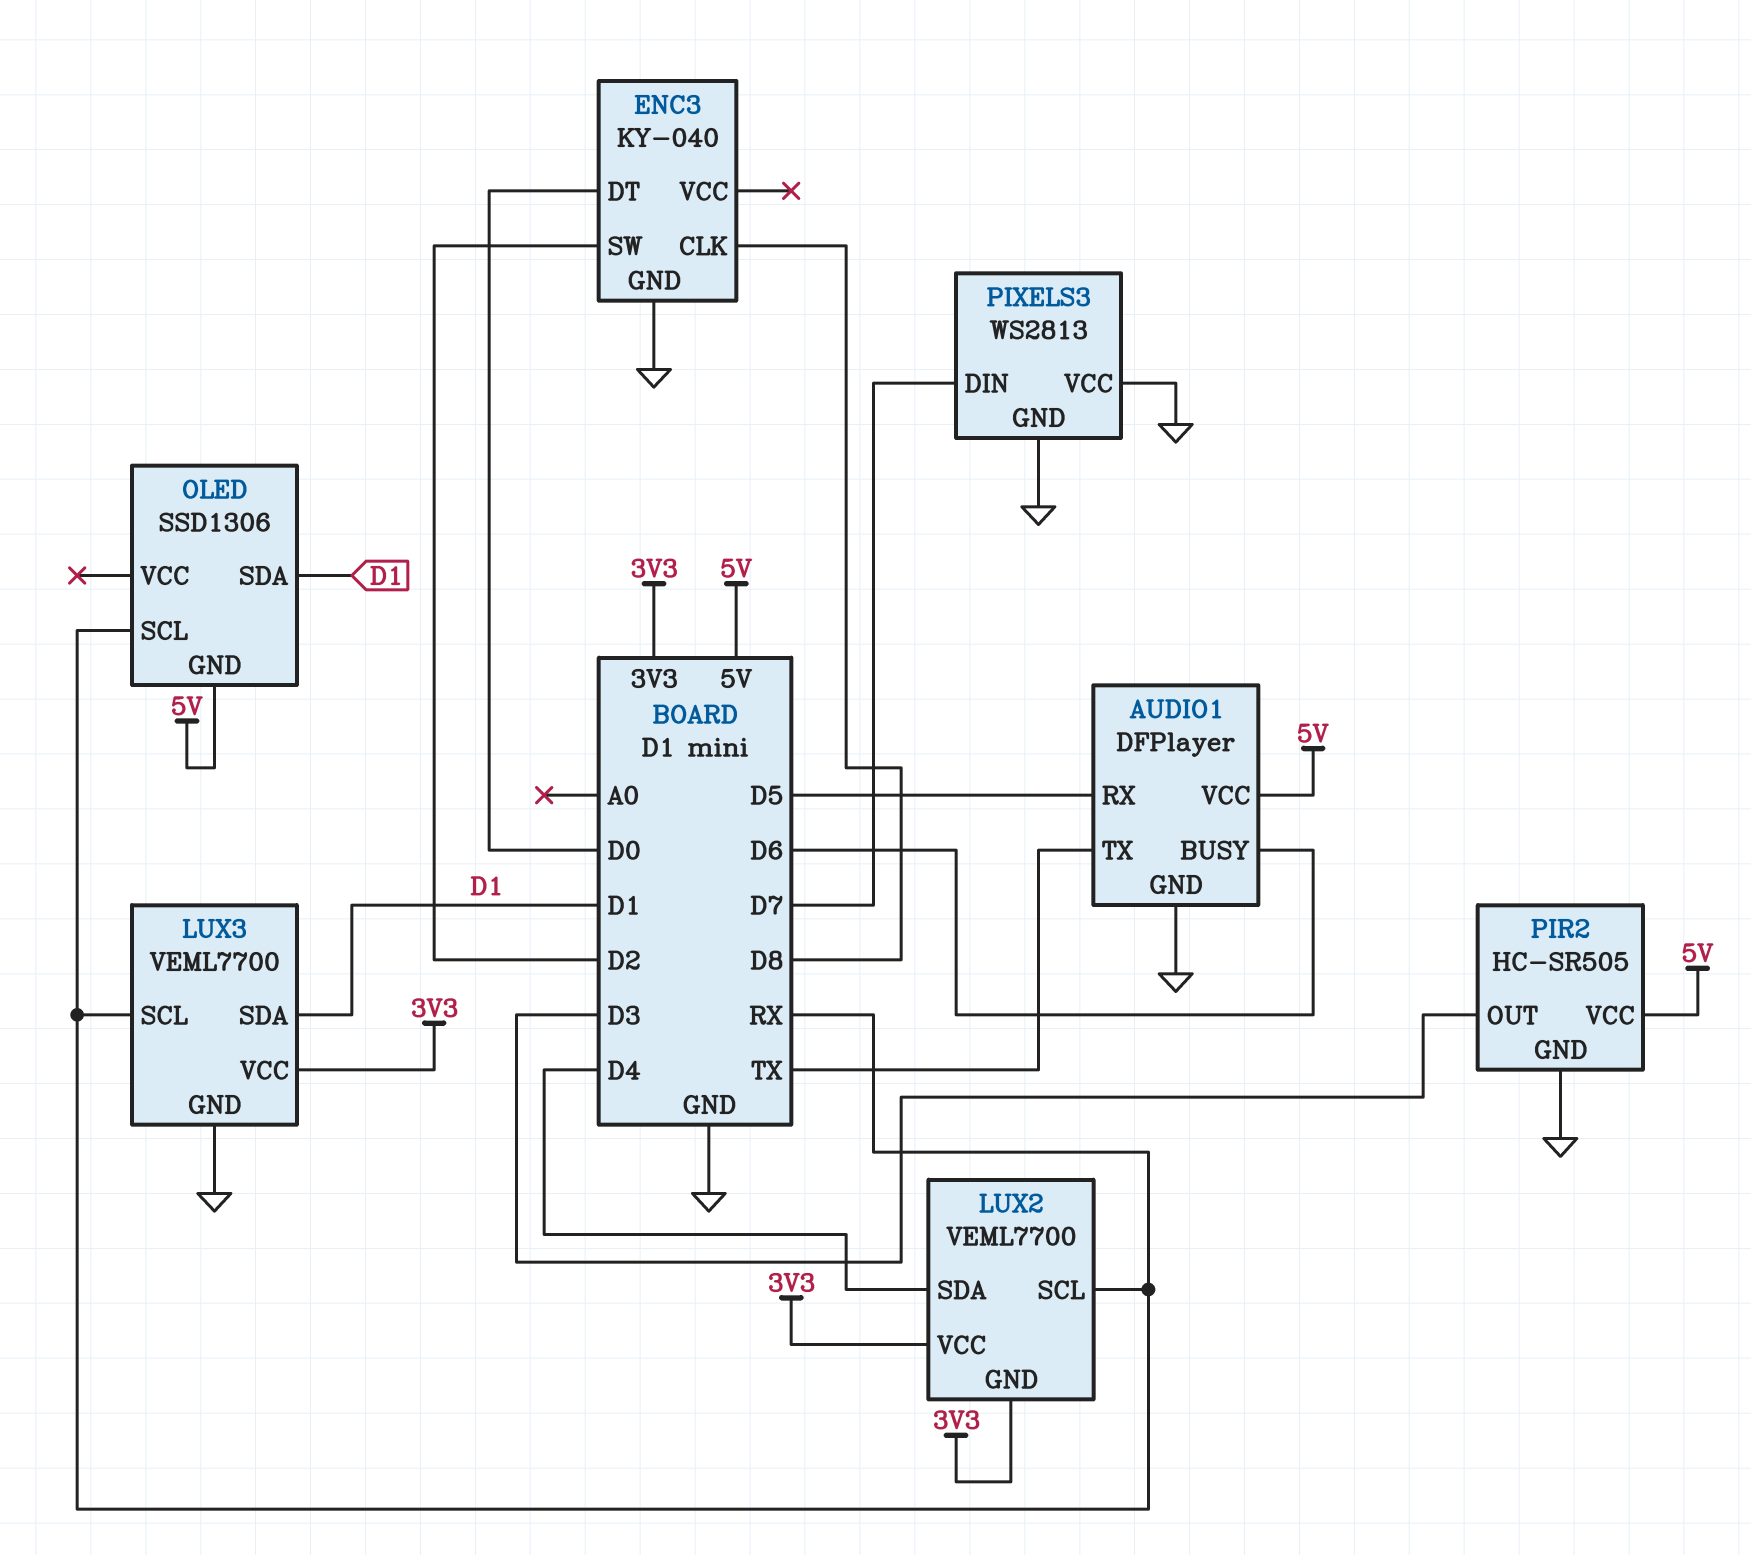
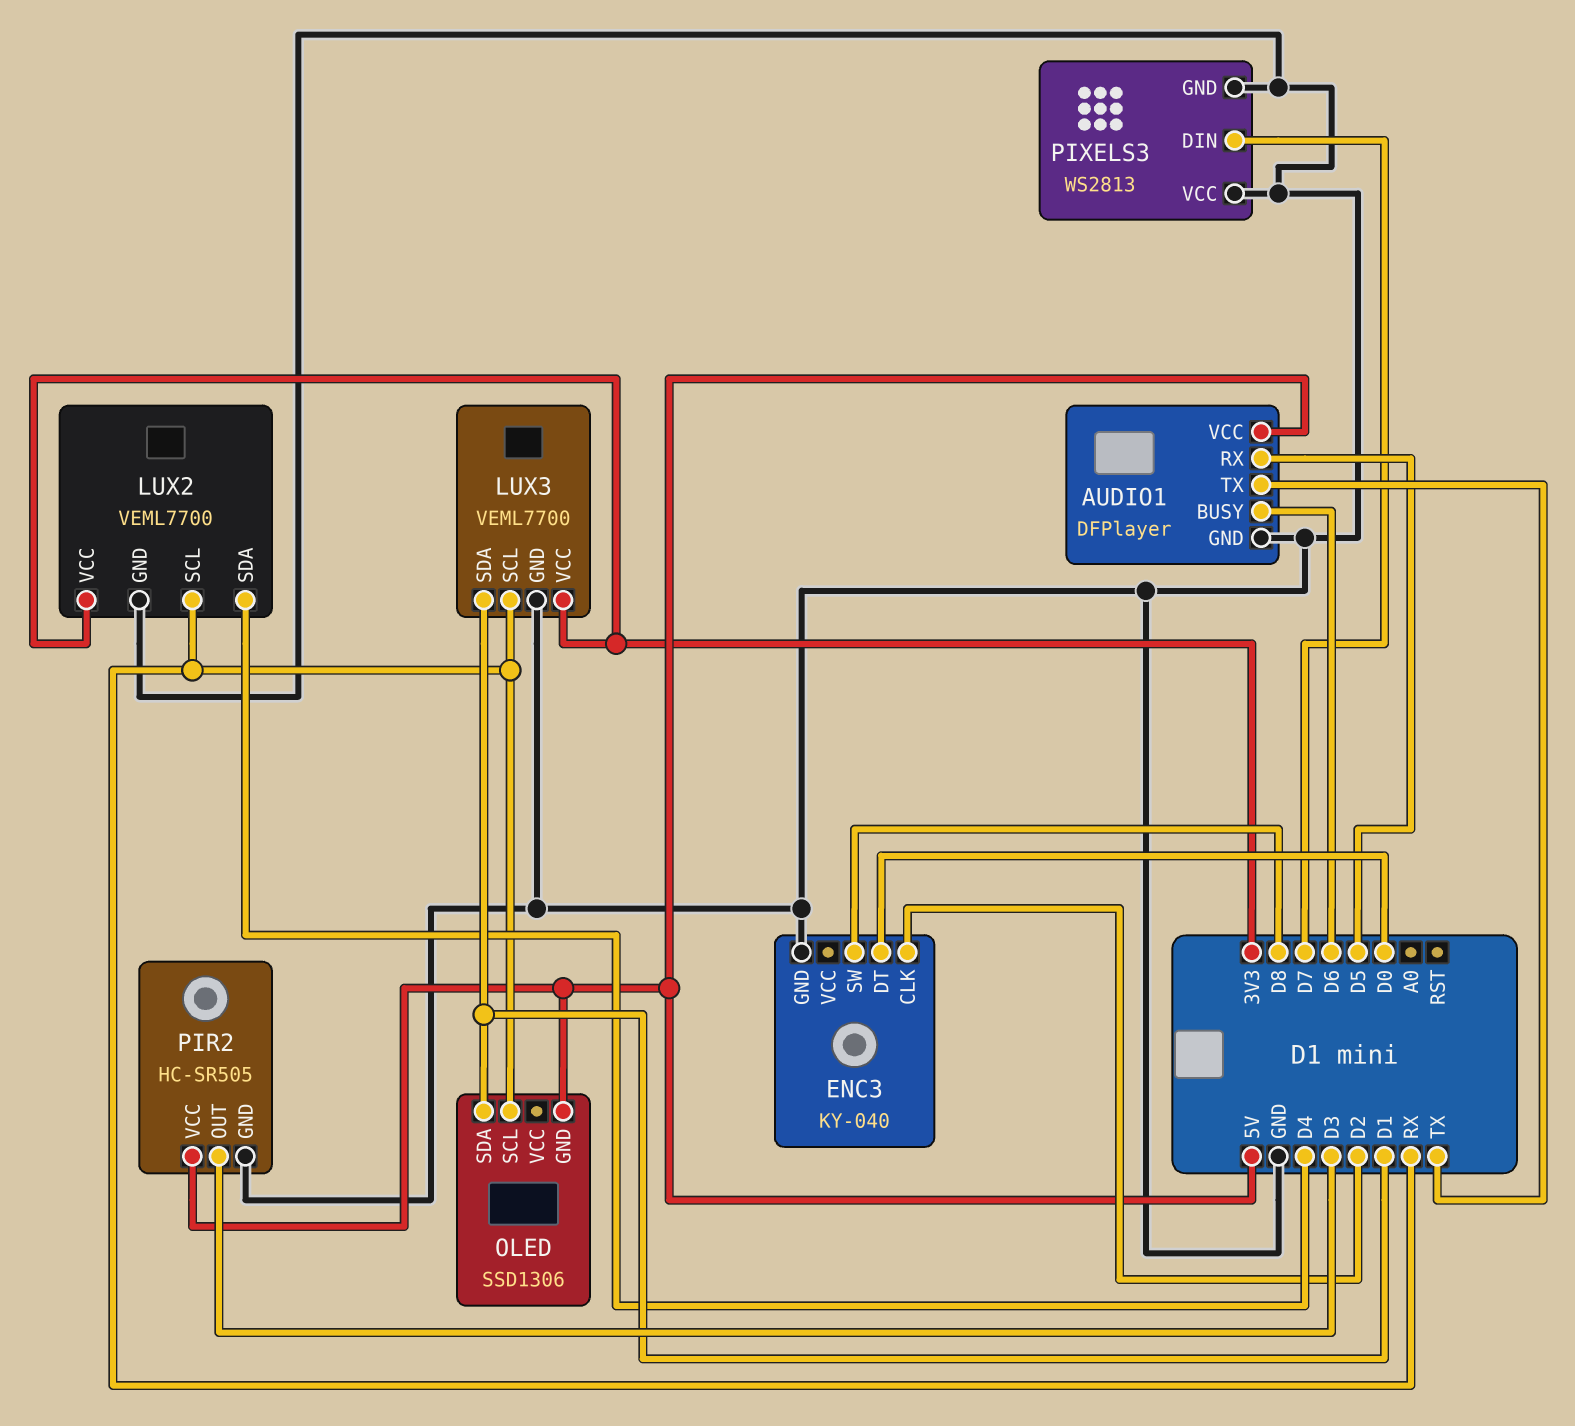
ENC3 pin CLK: D8 -> D2
ENC3 pin SW: D2 -> D8
LUX2 pin GND: 3V3 -> GND

